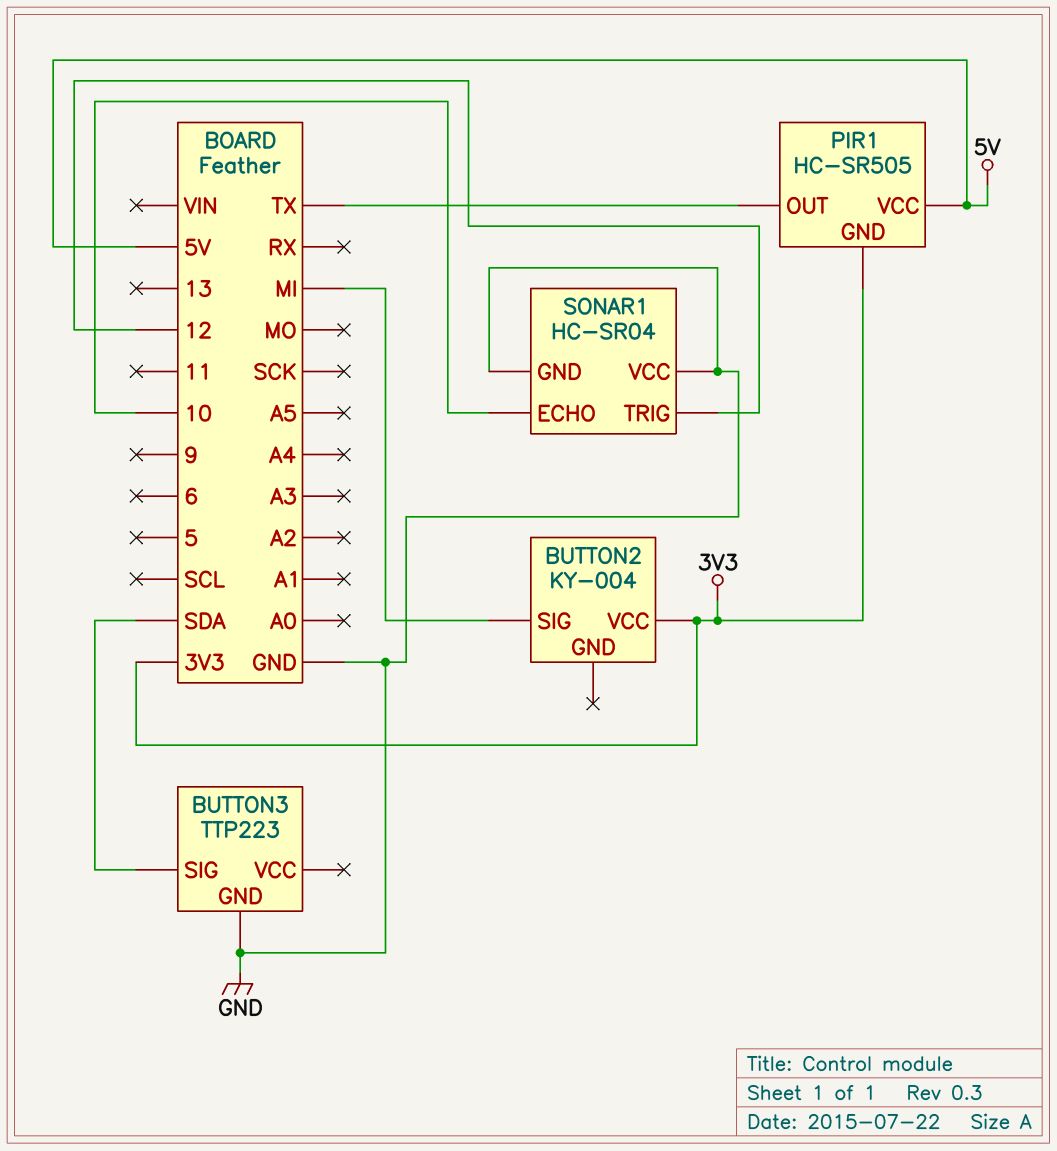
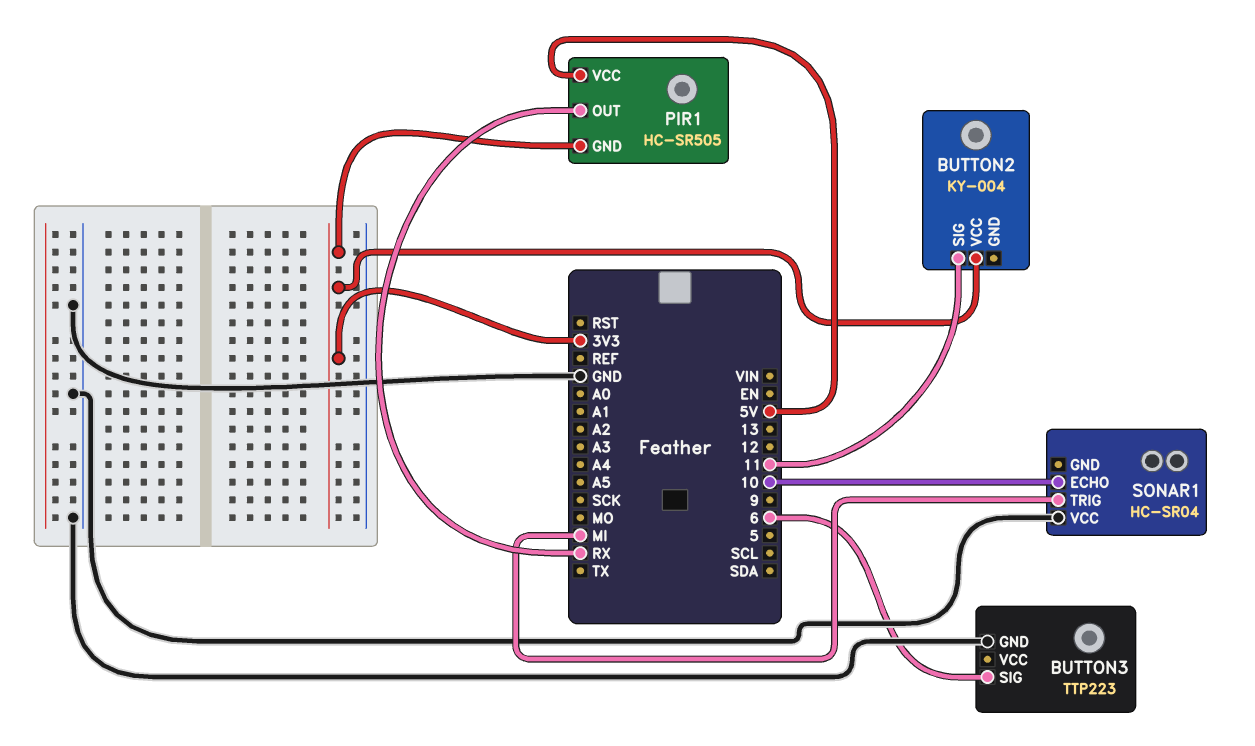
BUTTON2 pin SIG: MI -> 11
BUTTON3 pin SIG: SDA -> 6
PIR1 pin OUT: TX -> RX
SONAR1 pin GND: GND -> none
SONAR1 pin TRIG: 12 -> MI

